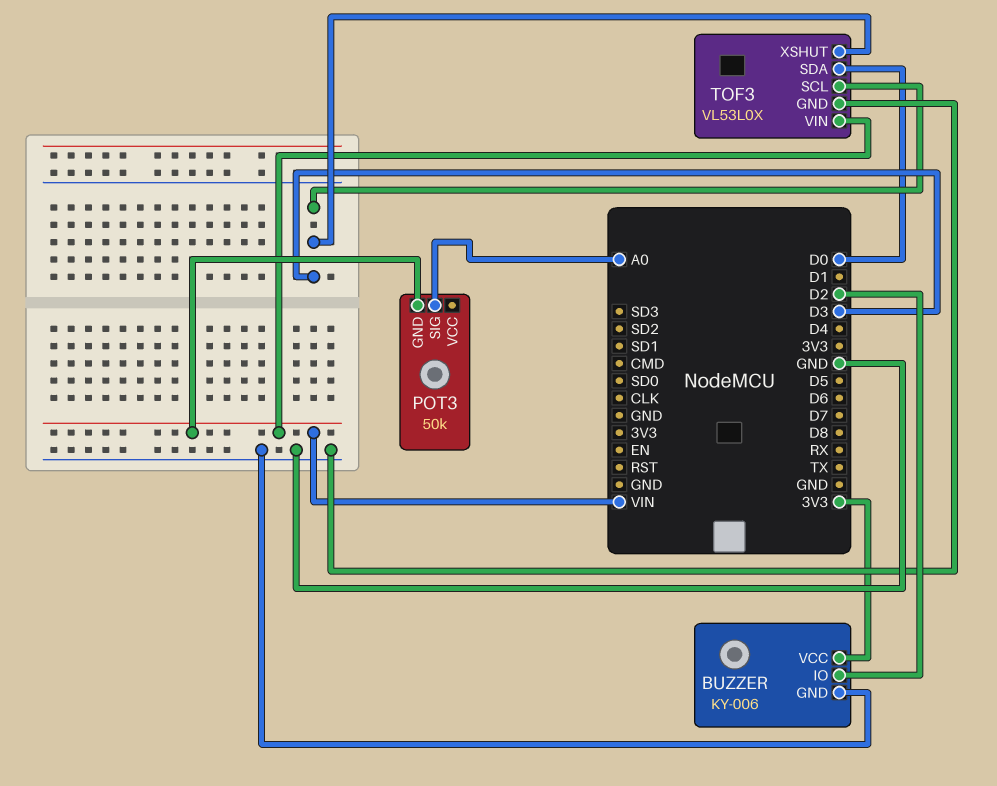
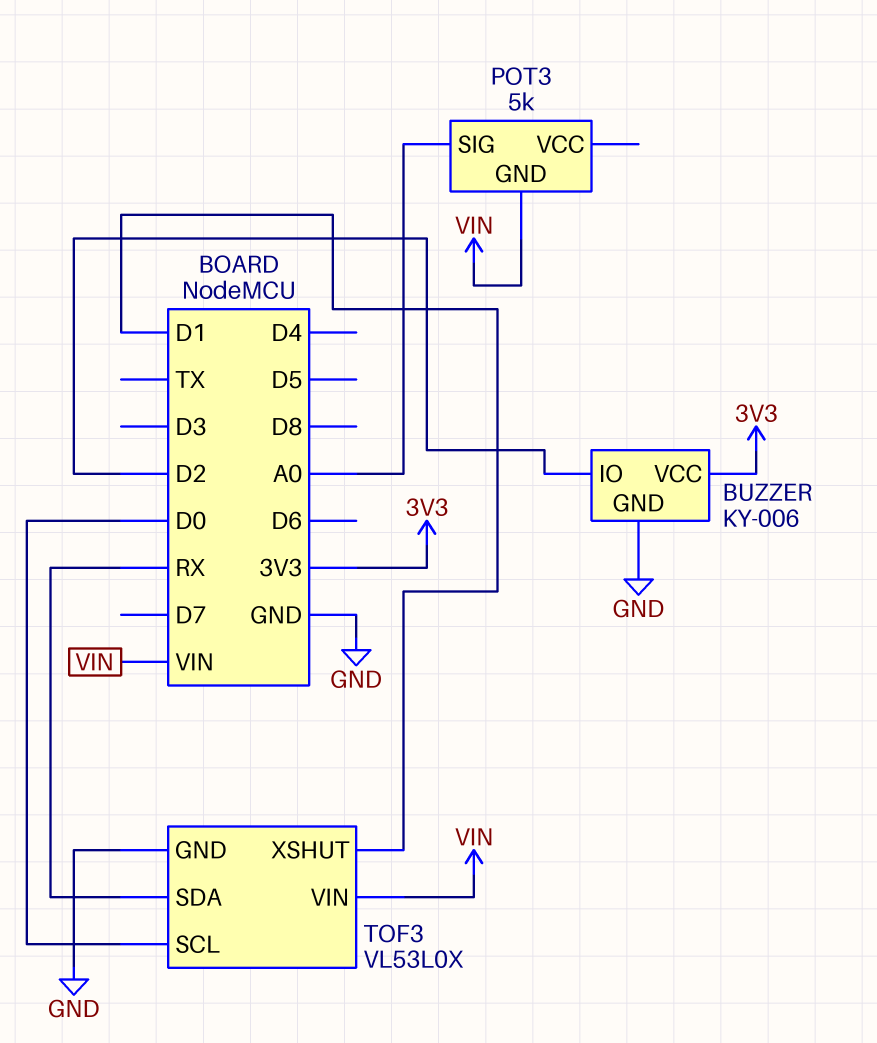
POT3: 50k -> 5k
TOF3 pin SCL: D3 -> D0
TOF3 pin SDA: D0 -> RX
TOF3 pin XSHUT: D3 -> D1

